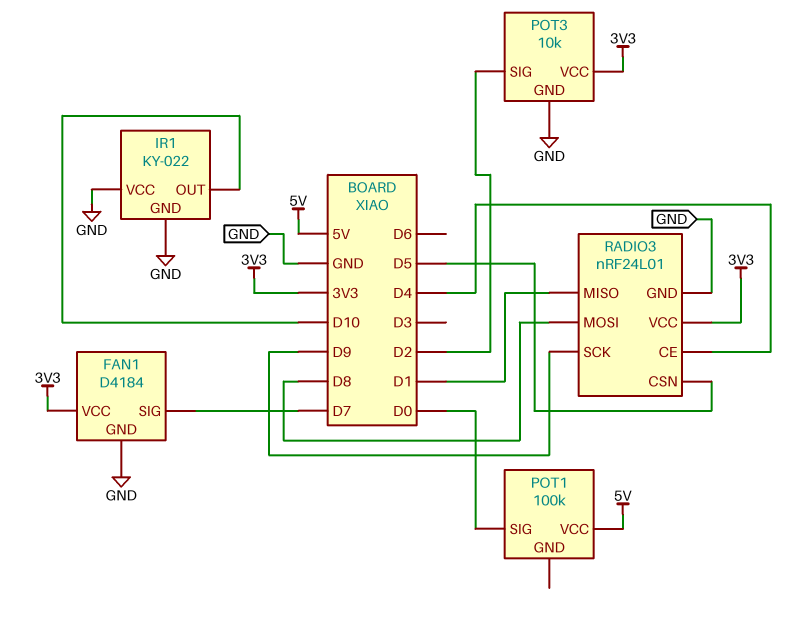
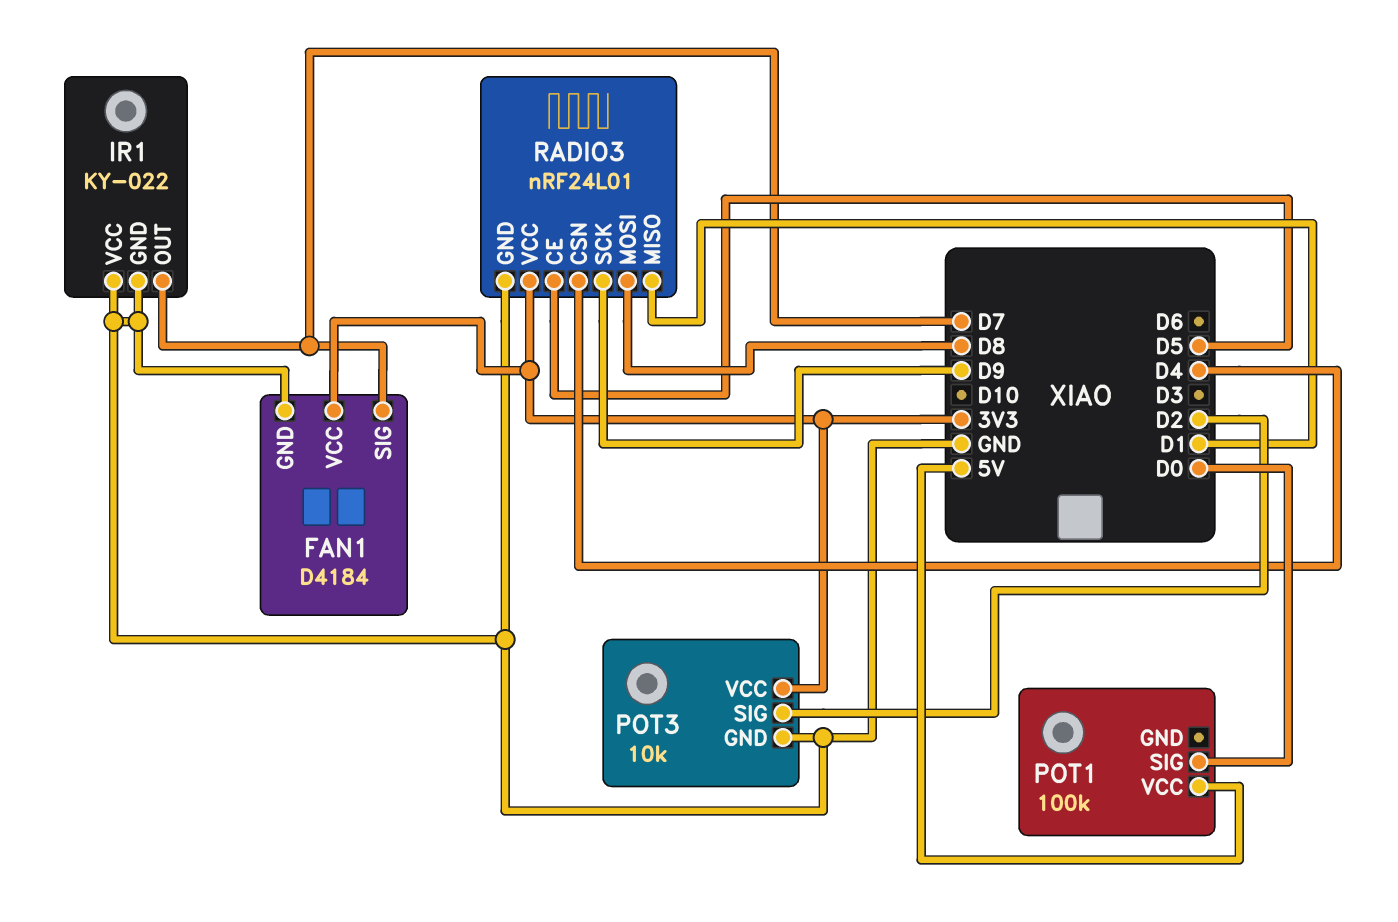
IR1 pin OUT: D10 -> D7
RADIO3 pin CE: D4 -> D5
RADIO3 pin CSN: D5 -> D4

